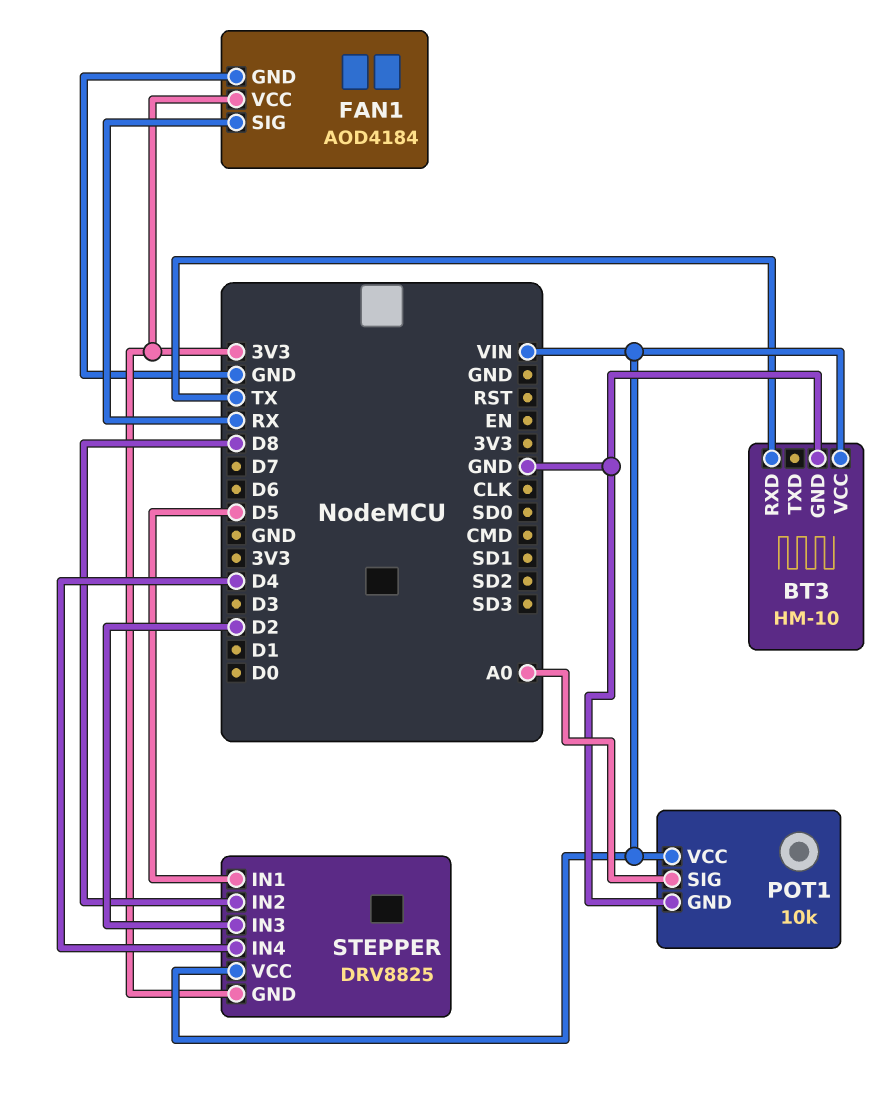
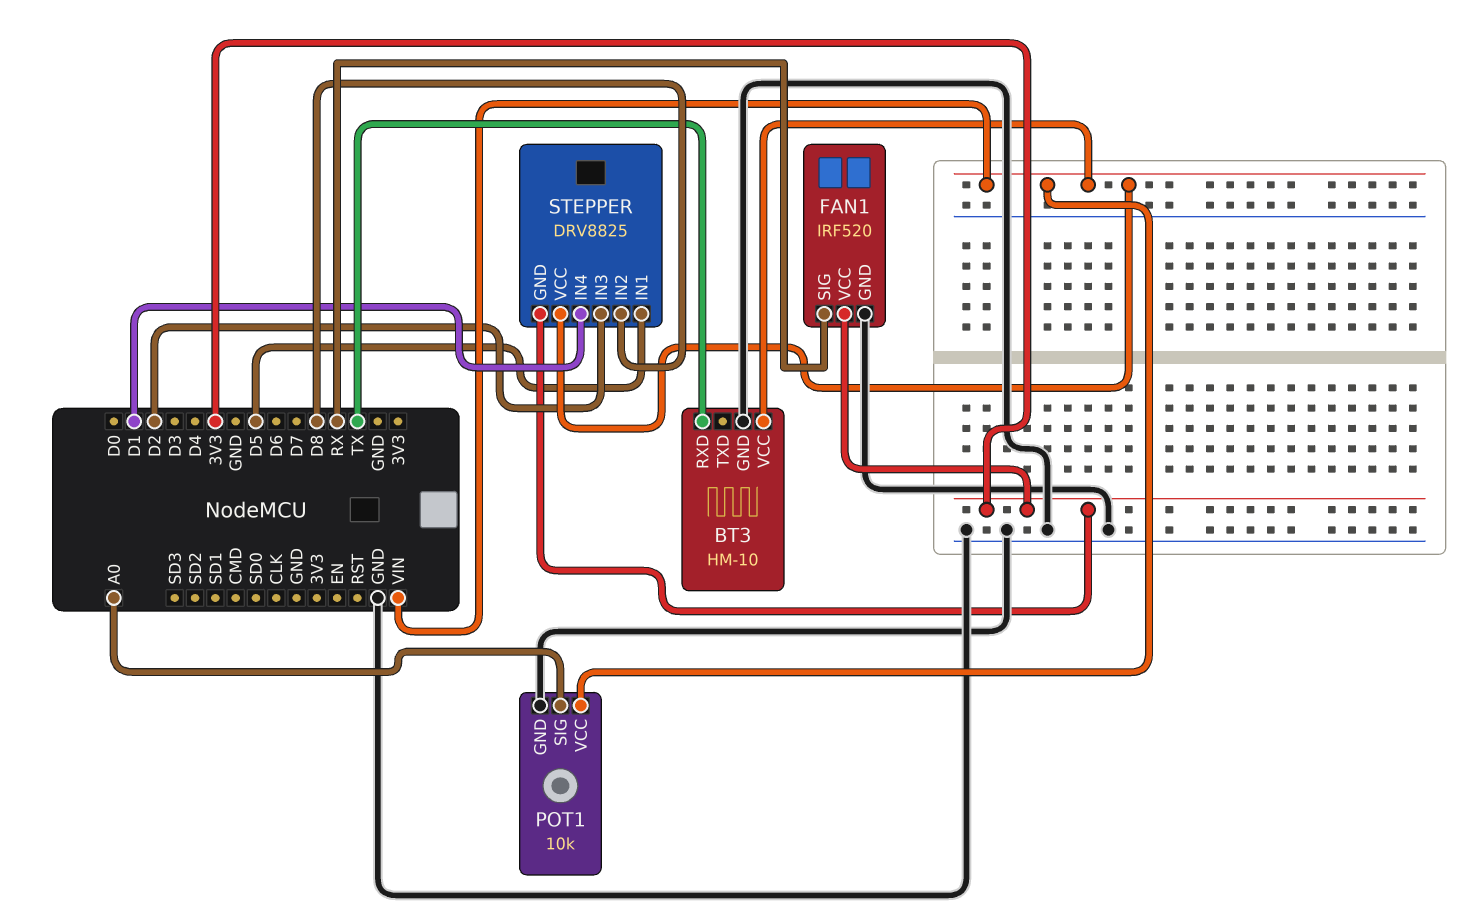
FAN1: AOD4184 -> IRF520
STEPPER pin IN4: D4 -> D1

